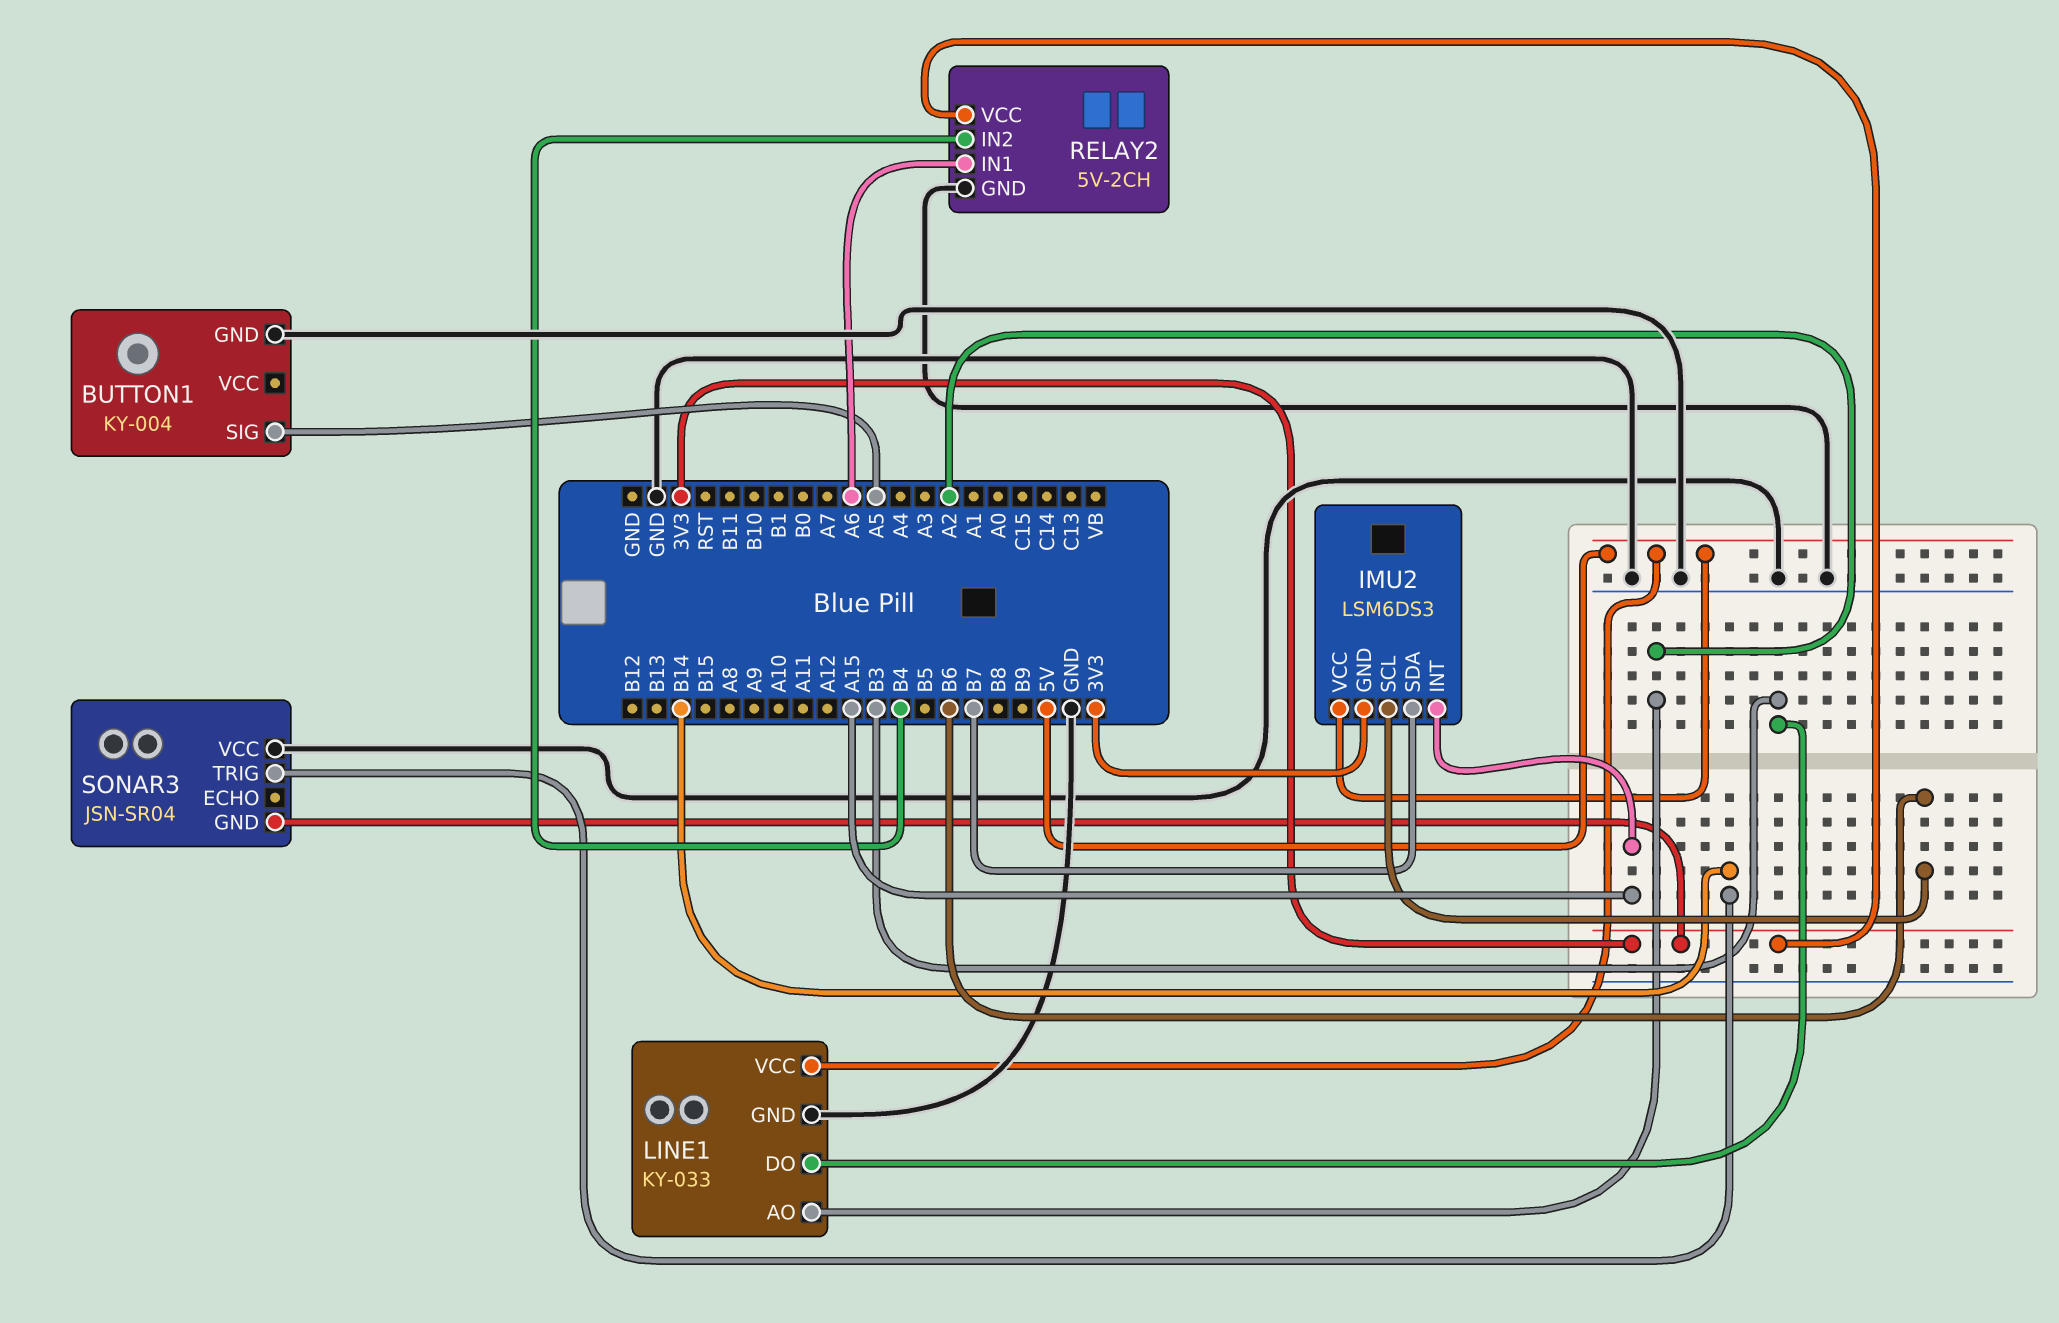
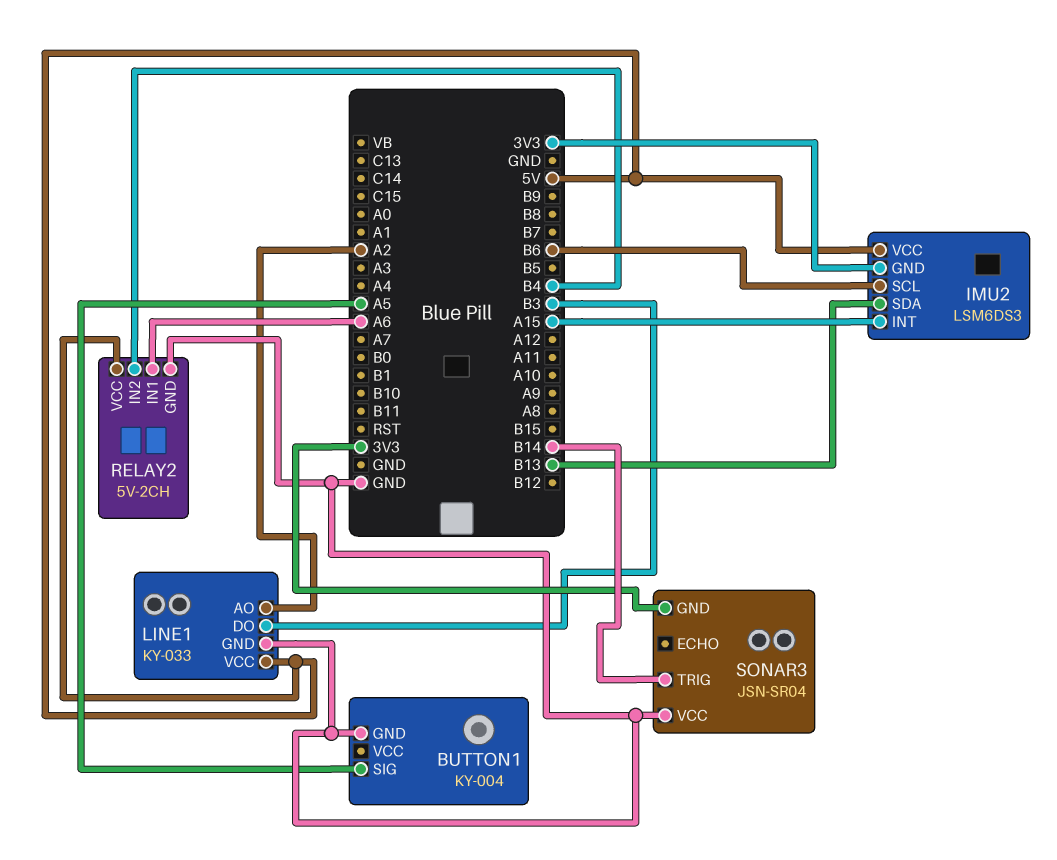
IMU2 pin SDA: B7 -> B13
RELAY2 pin VCC: 3V3 -> 5V

